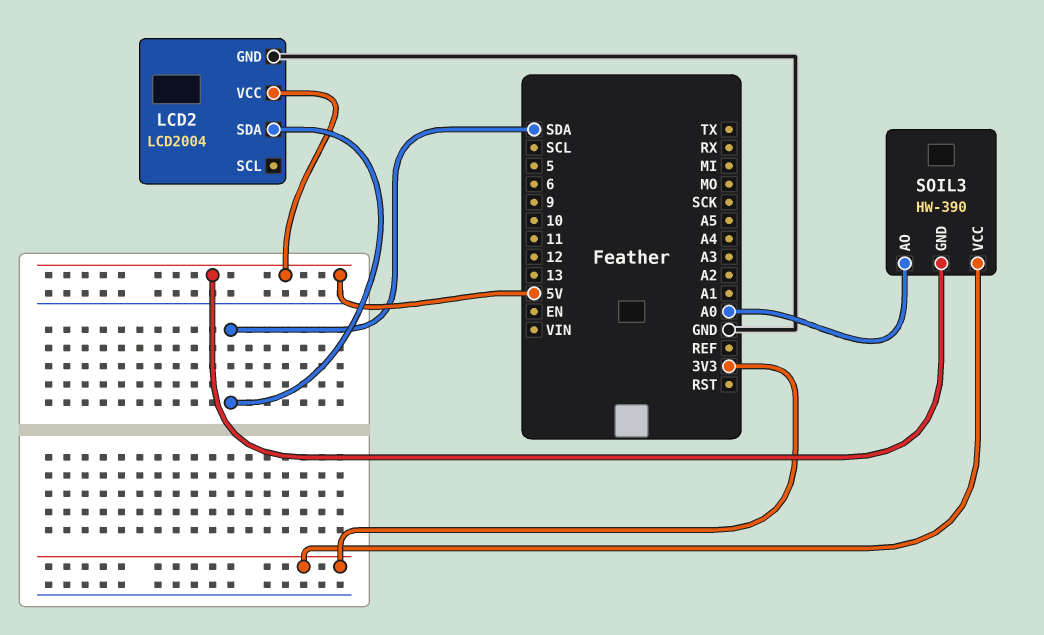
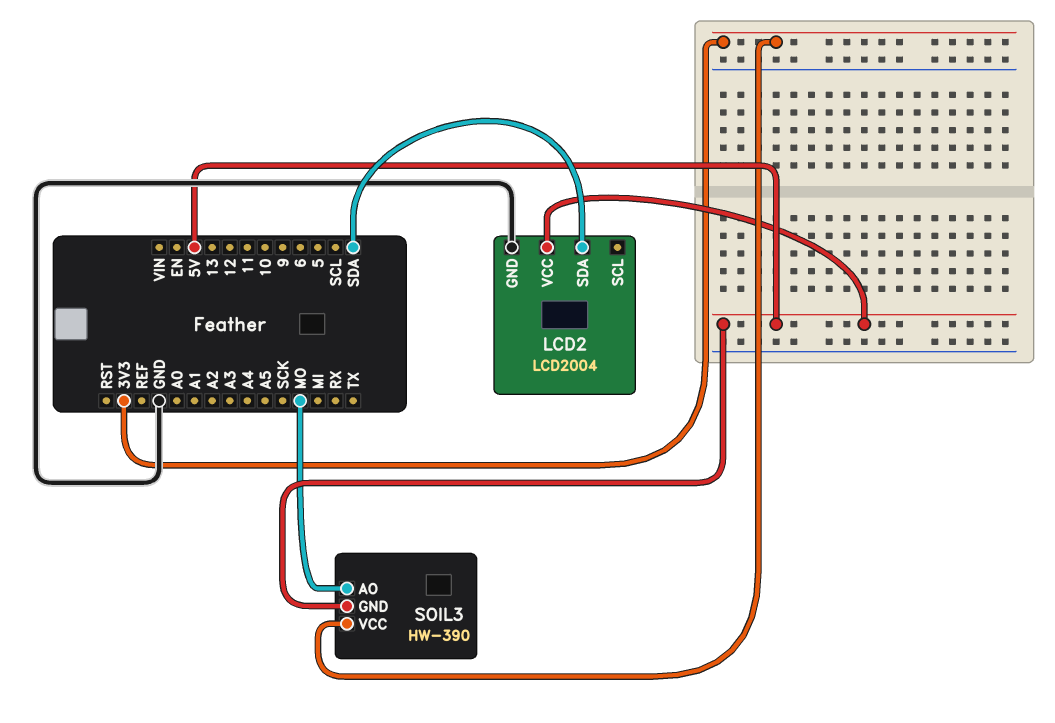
SOIL3 pin AO: A0 -> MO

